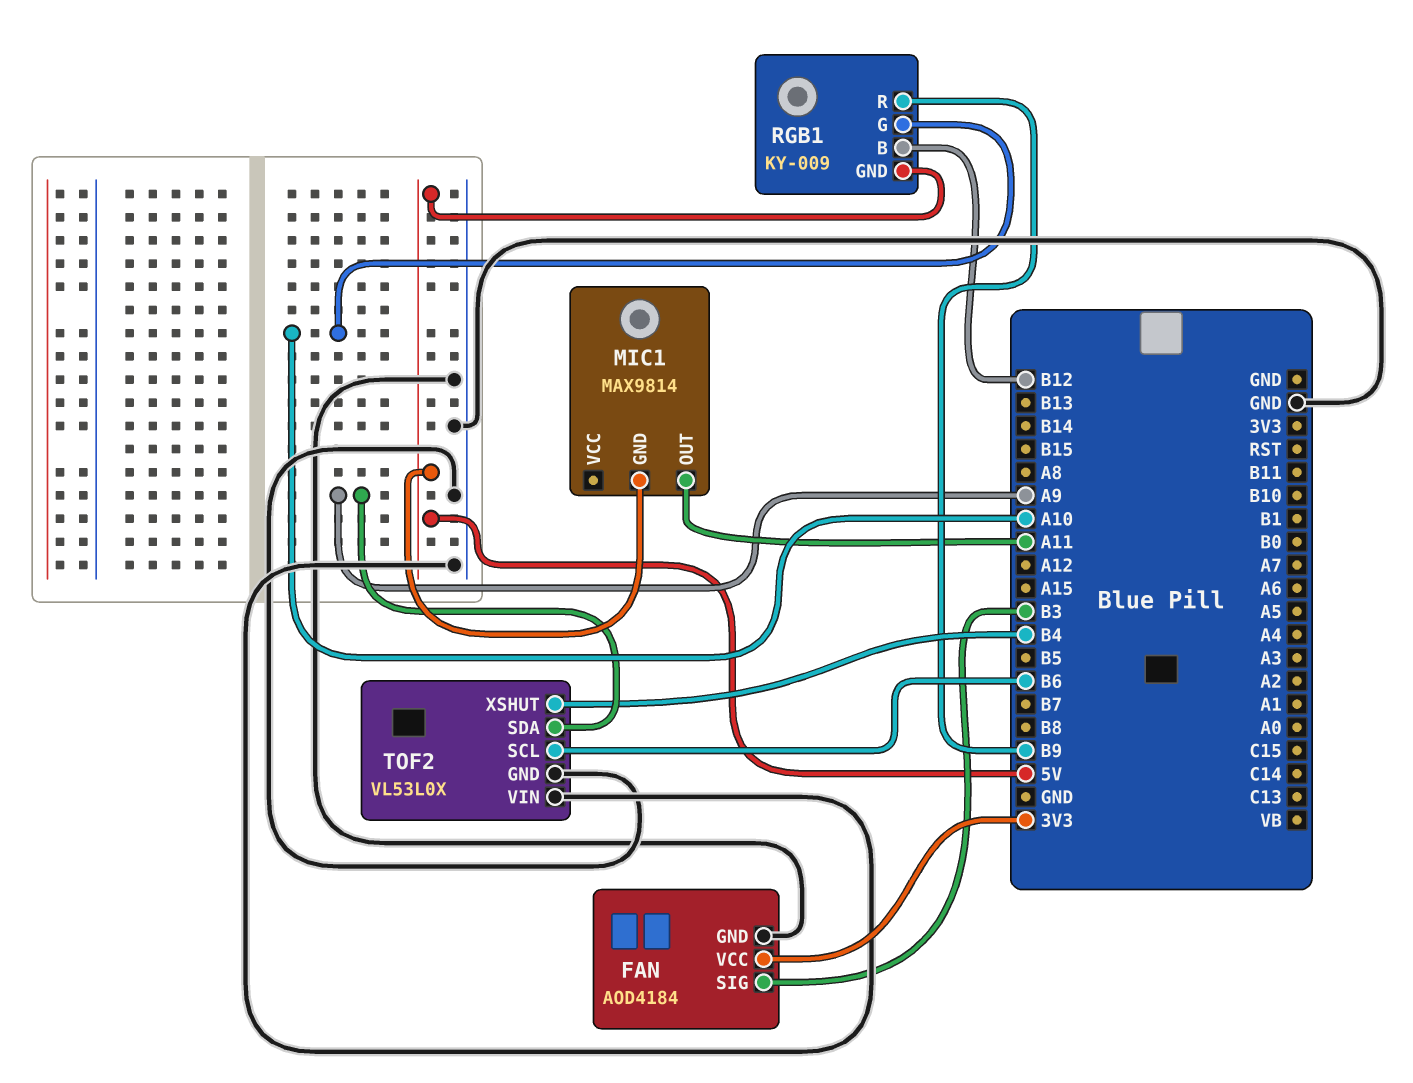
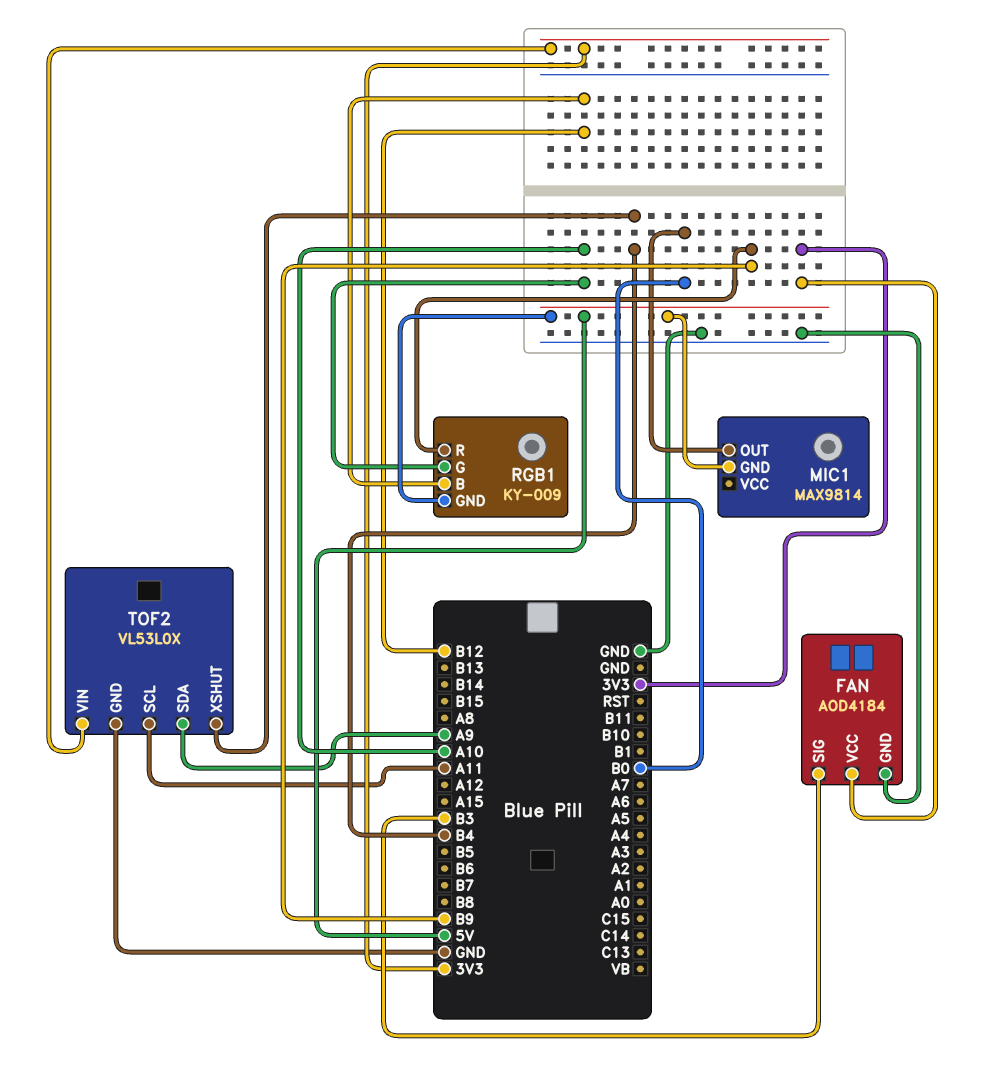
MIC1 pin OUT: A11 -> B0
TOF2 pin SCL: B6 -> A11
TOF2 pin VIN: GND -> 3V3

